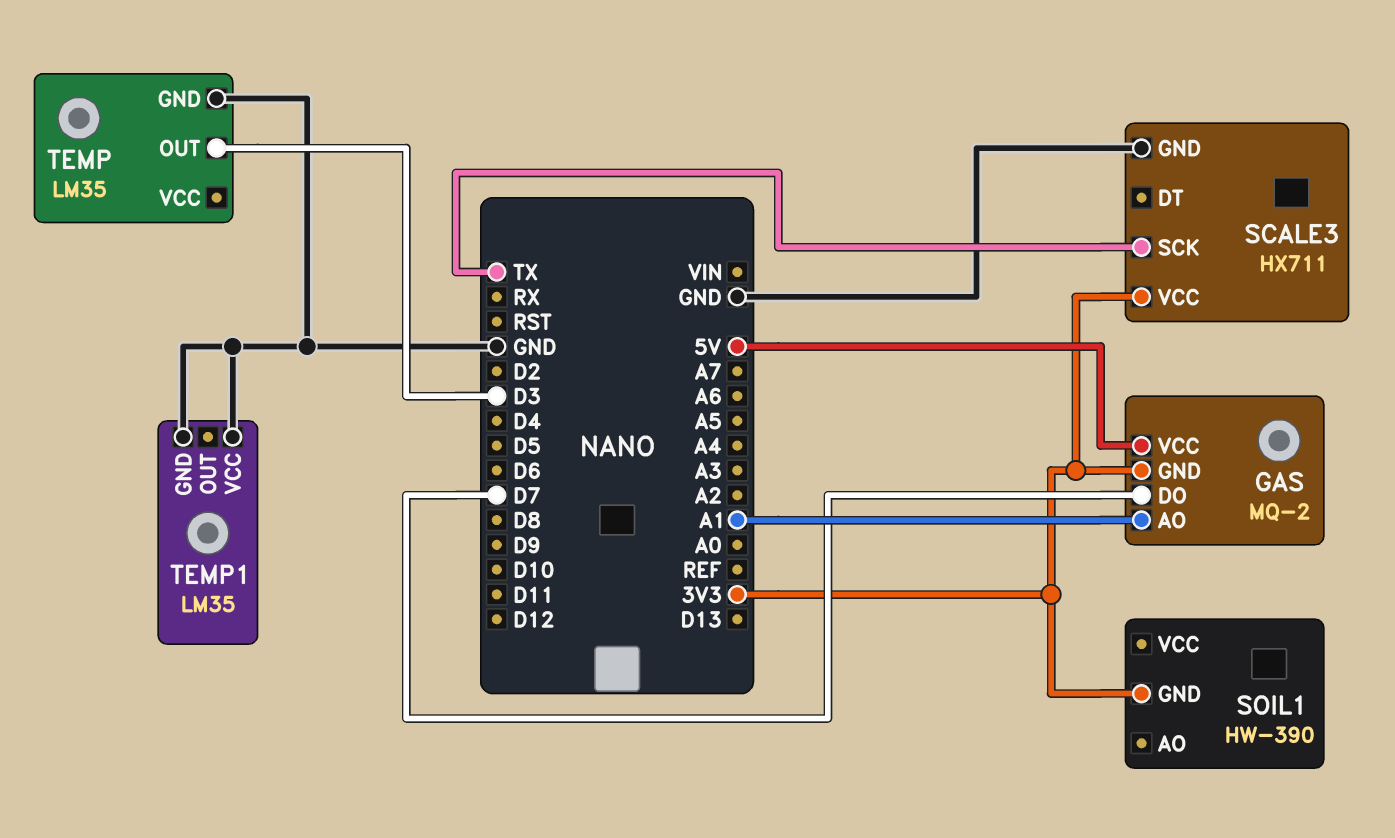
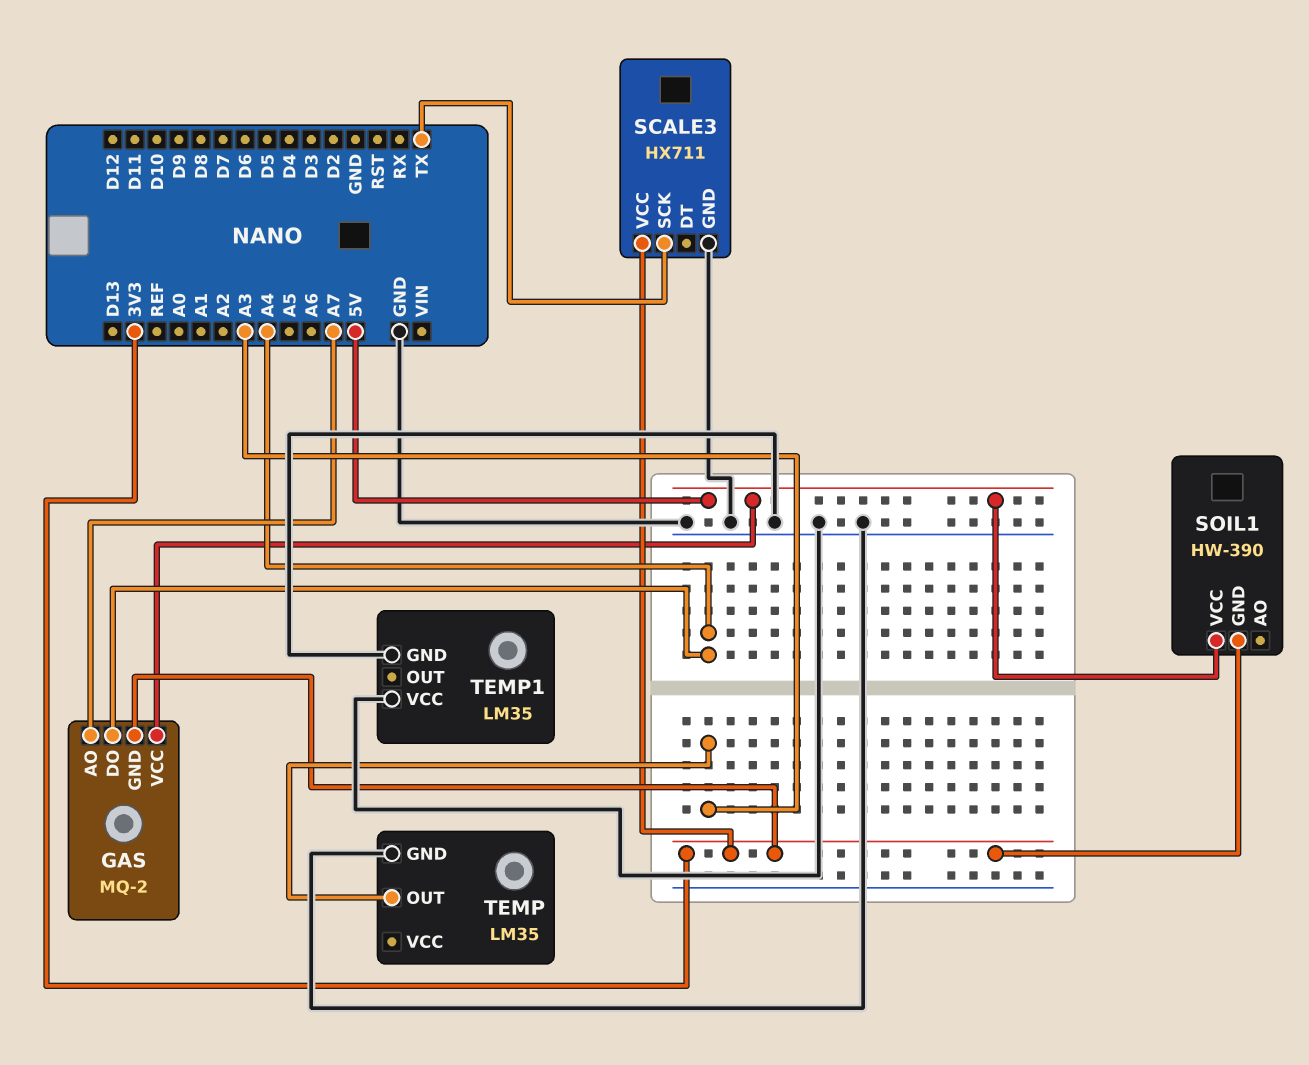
GAS pin AO: A1 -> A7
GAS pin DO: D7 -> A4
SOIL1 pin VCC: none -> 5V
TEMP pin OUT: D3 -> A3

